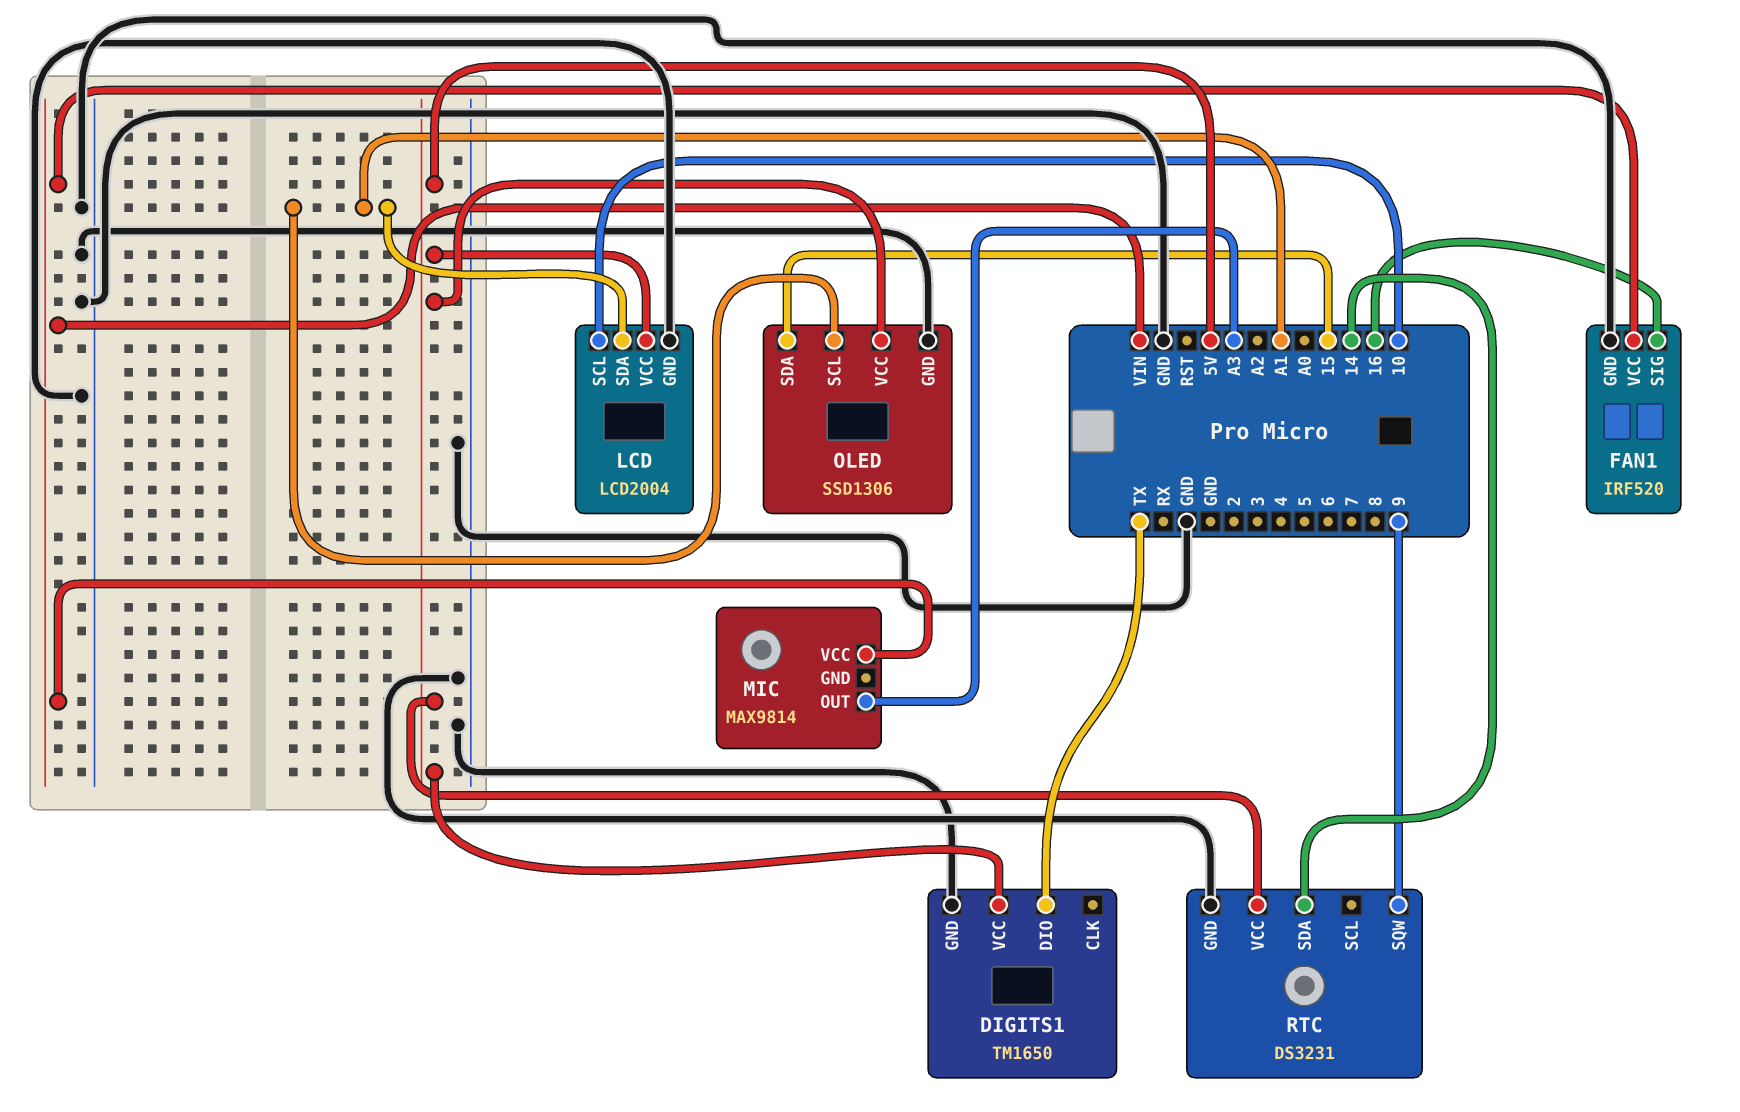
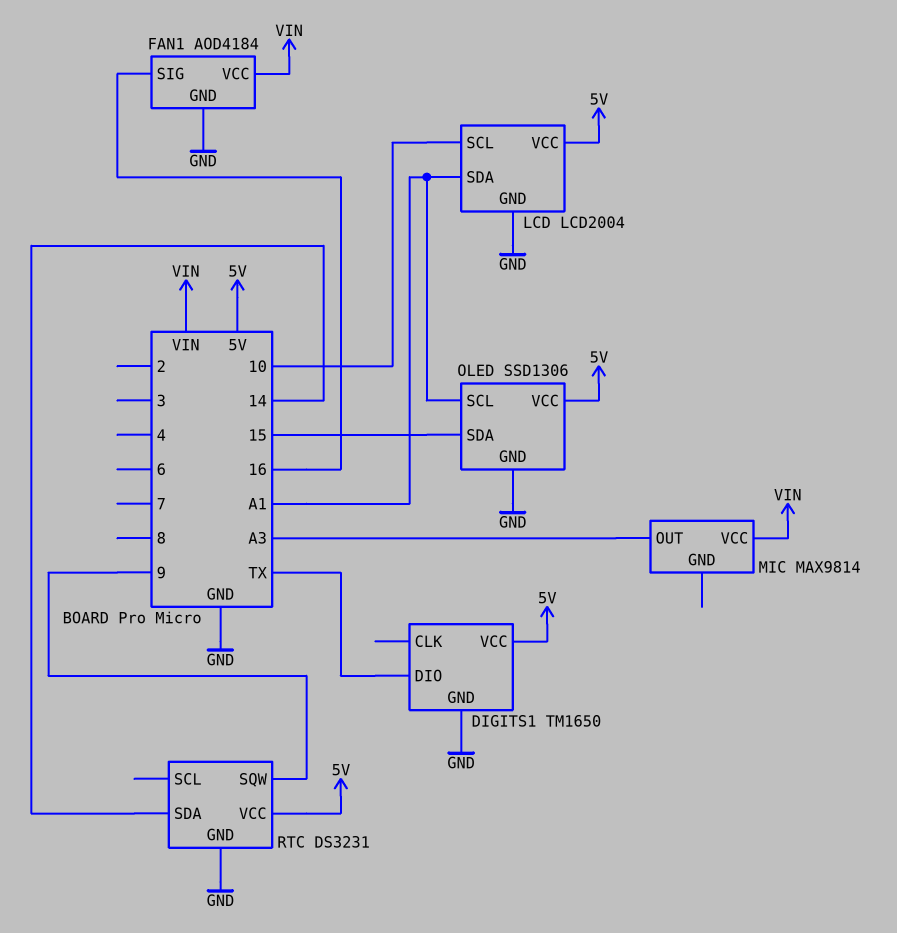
FAN1: IRF520 -> AOD4184

